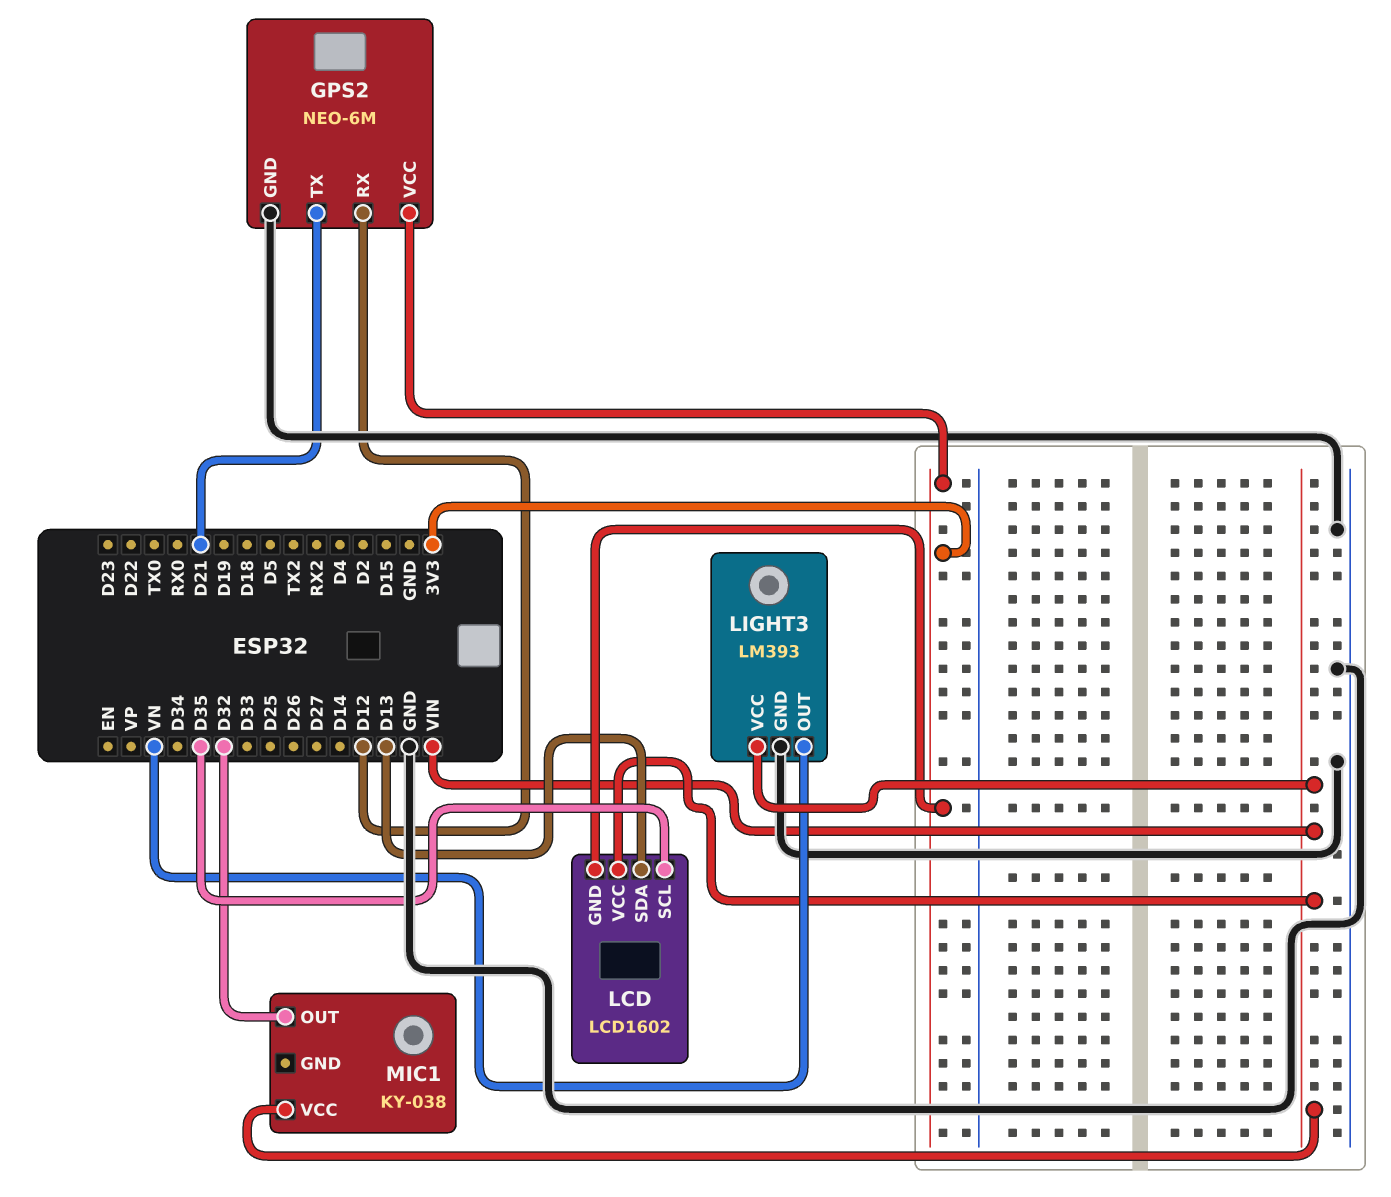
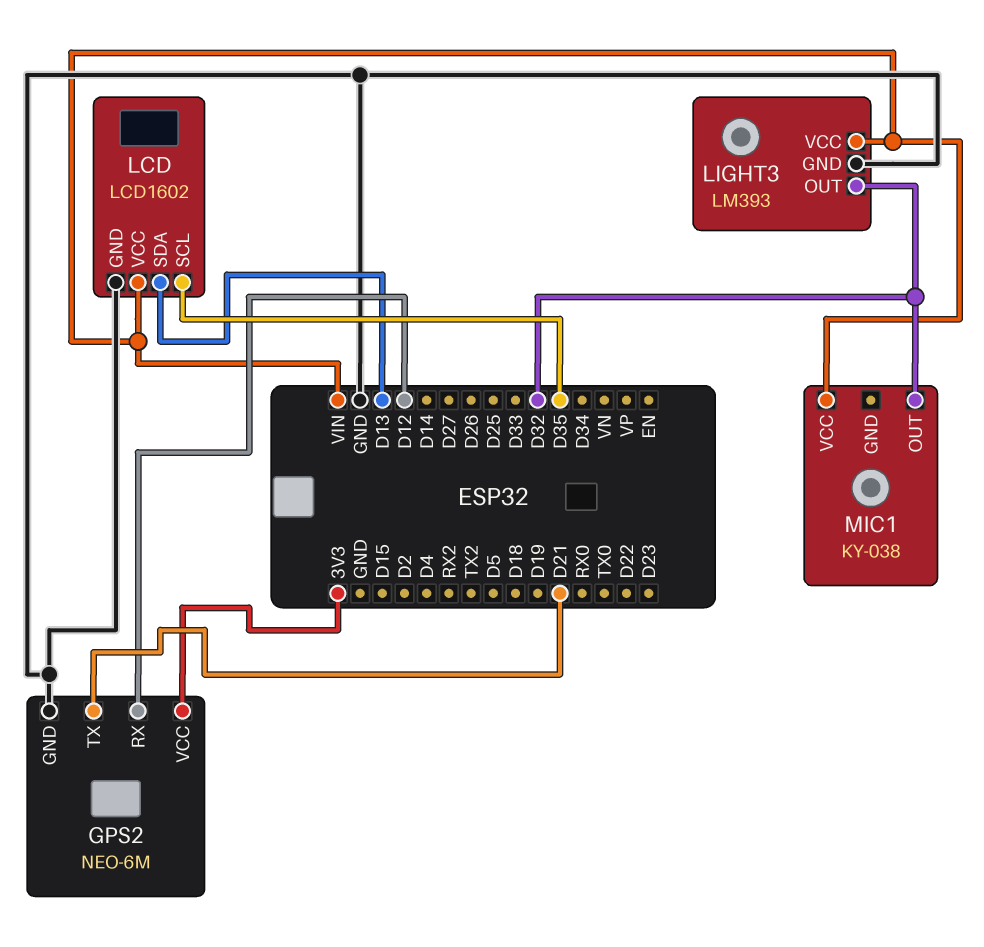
LCD pin GND: 3V3 -> GND
LIGHT3 pin OUT: VN -> D32

